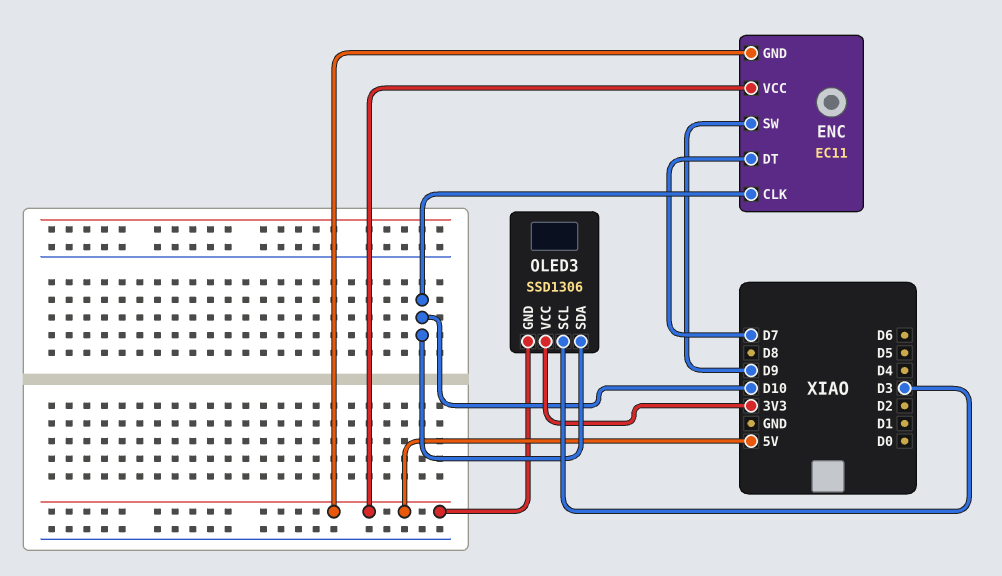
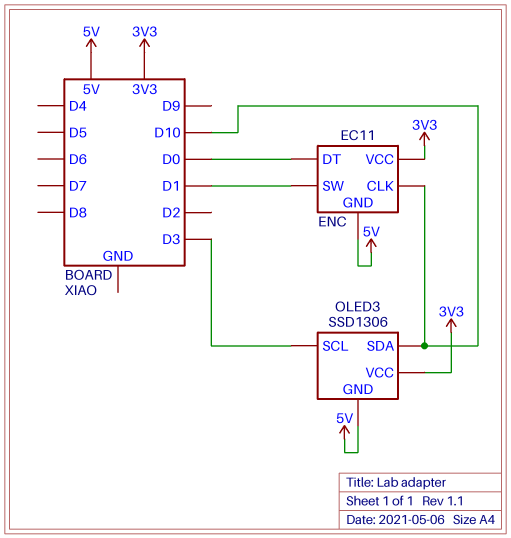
ENC pin DT: D7 -> D0
ENC pin SW: D9 -> D1
ENC pin VCC: 5V -> 3V3

